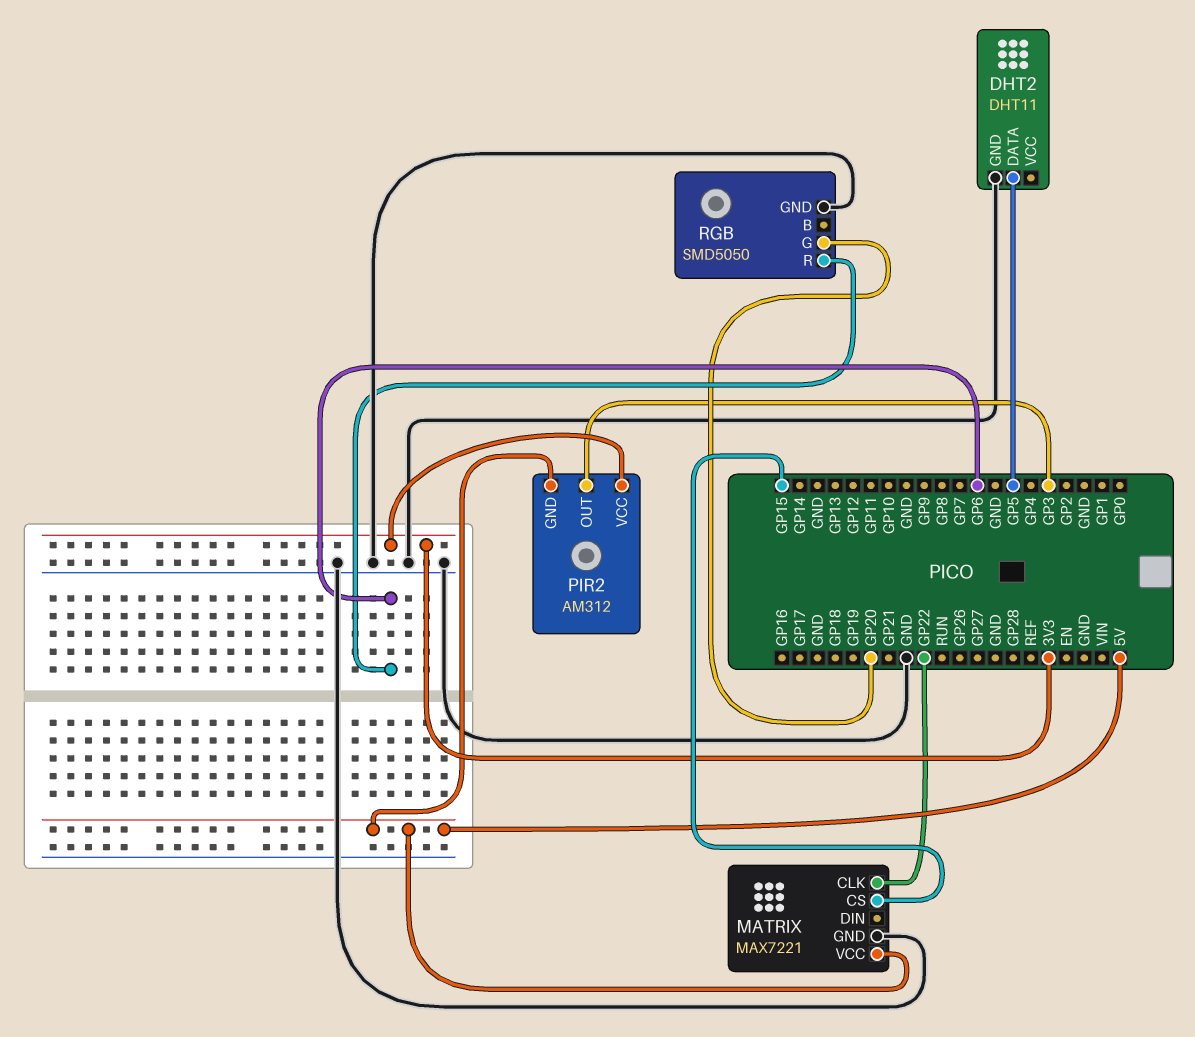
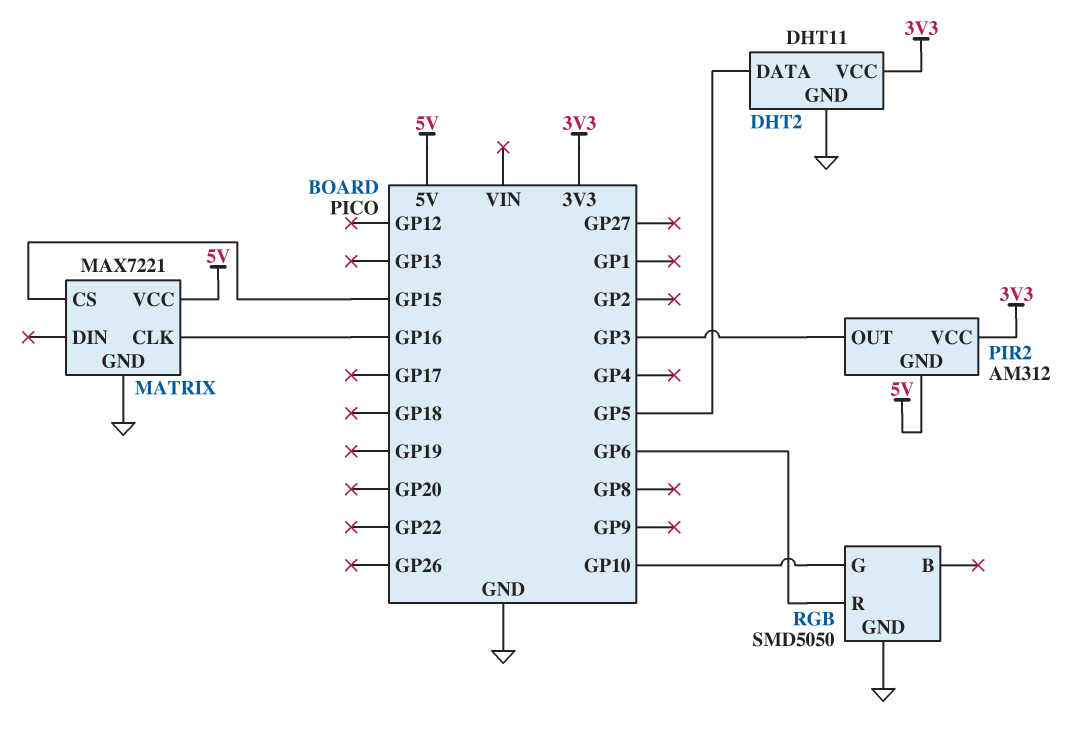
DHT2 pin VCC: none -> 3V3
MATRIX pin CLK: GP22 -> GP16
RGB pin G: GP20 -> GP10

